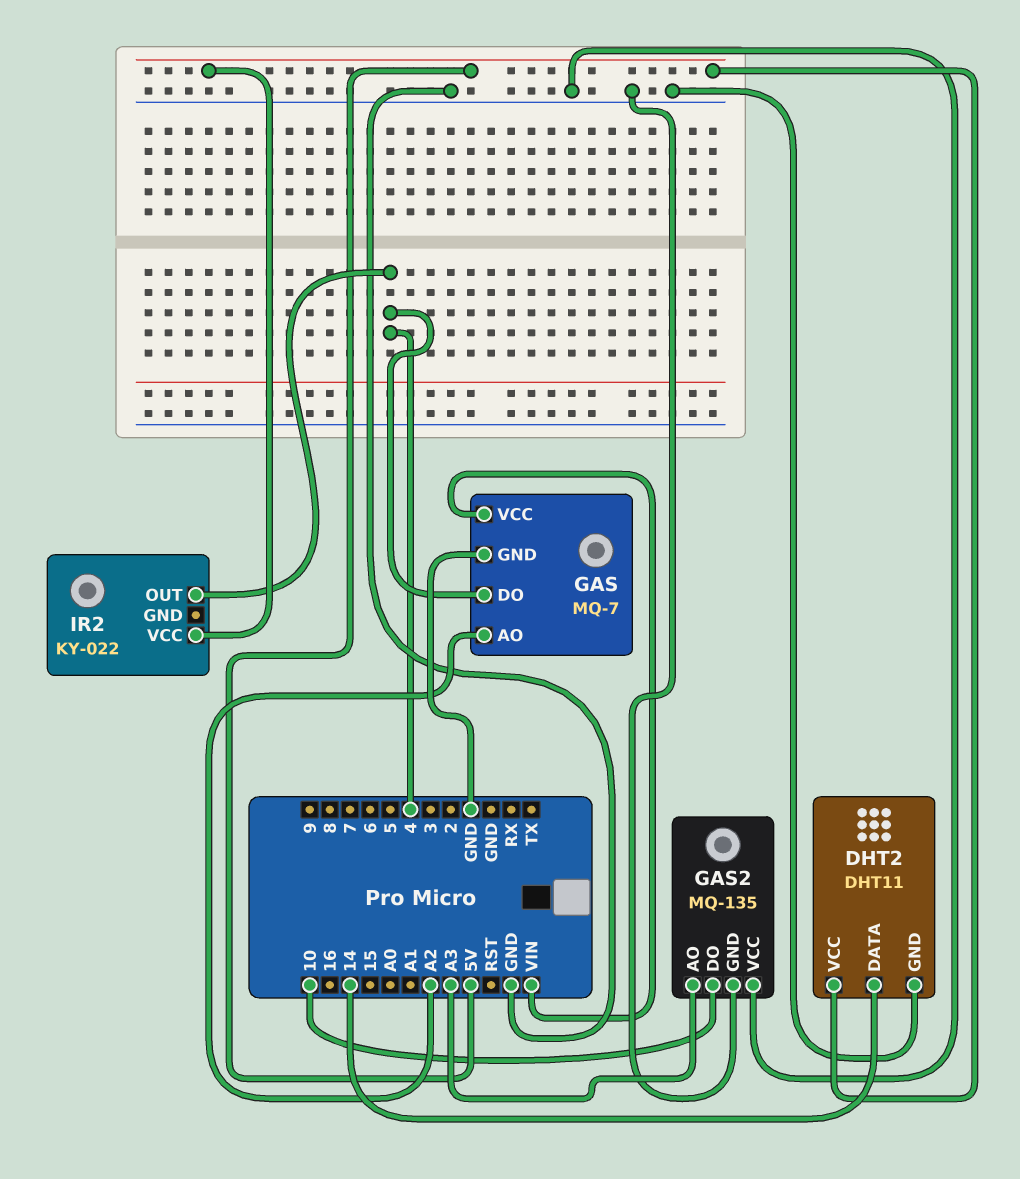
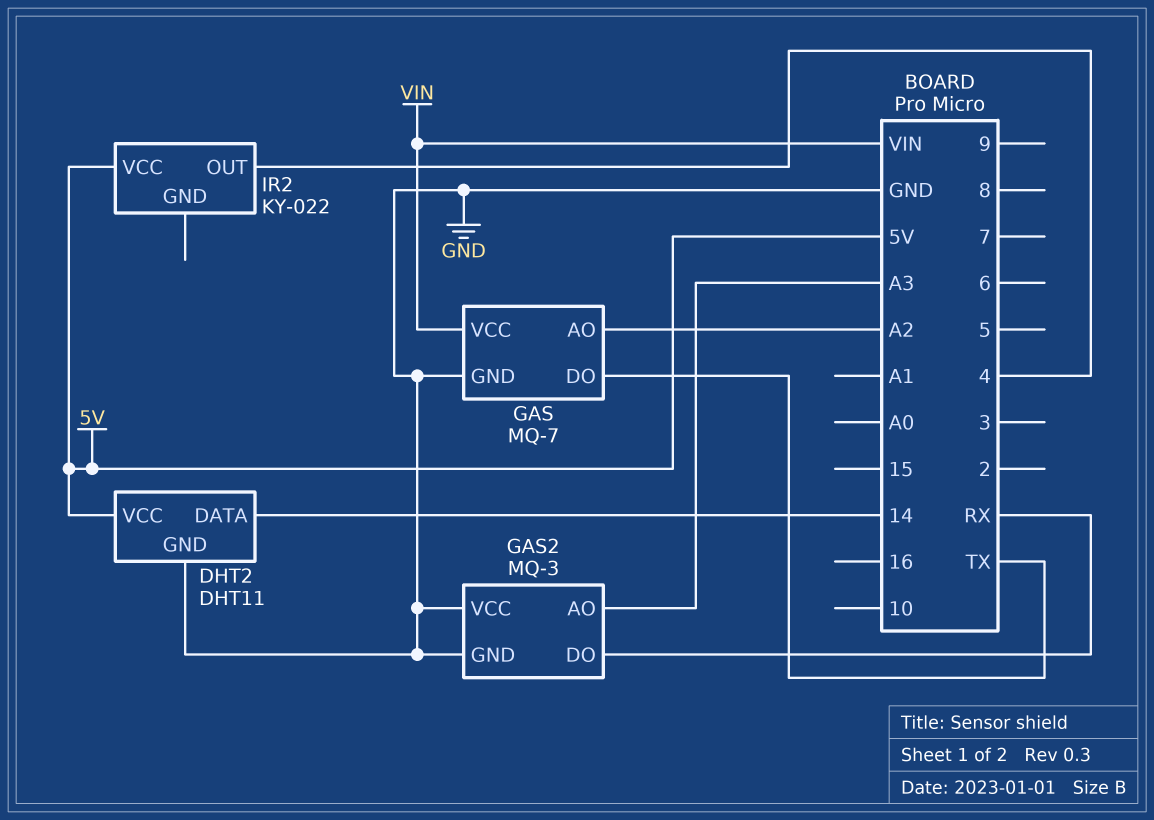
GAS pin DO: 4 -> TX
GAS2: MQ-135 -> MQ-3
GAS2 pin DO: 10 -> RX

